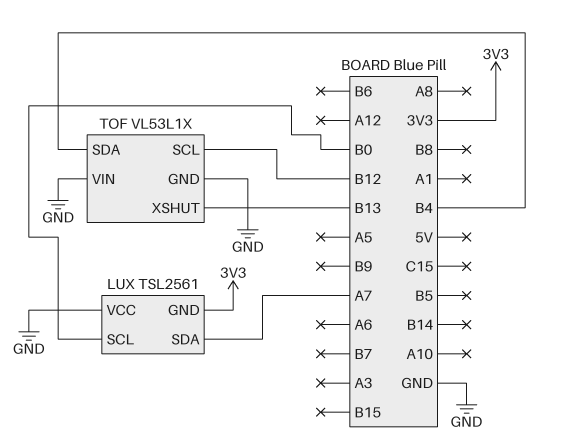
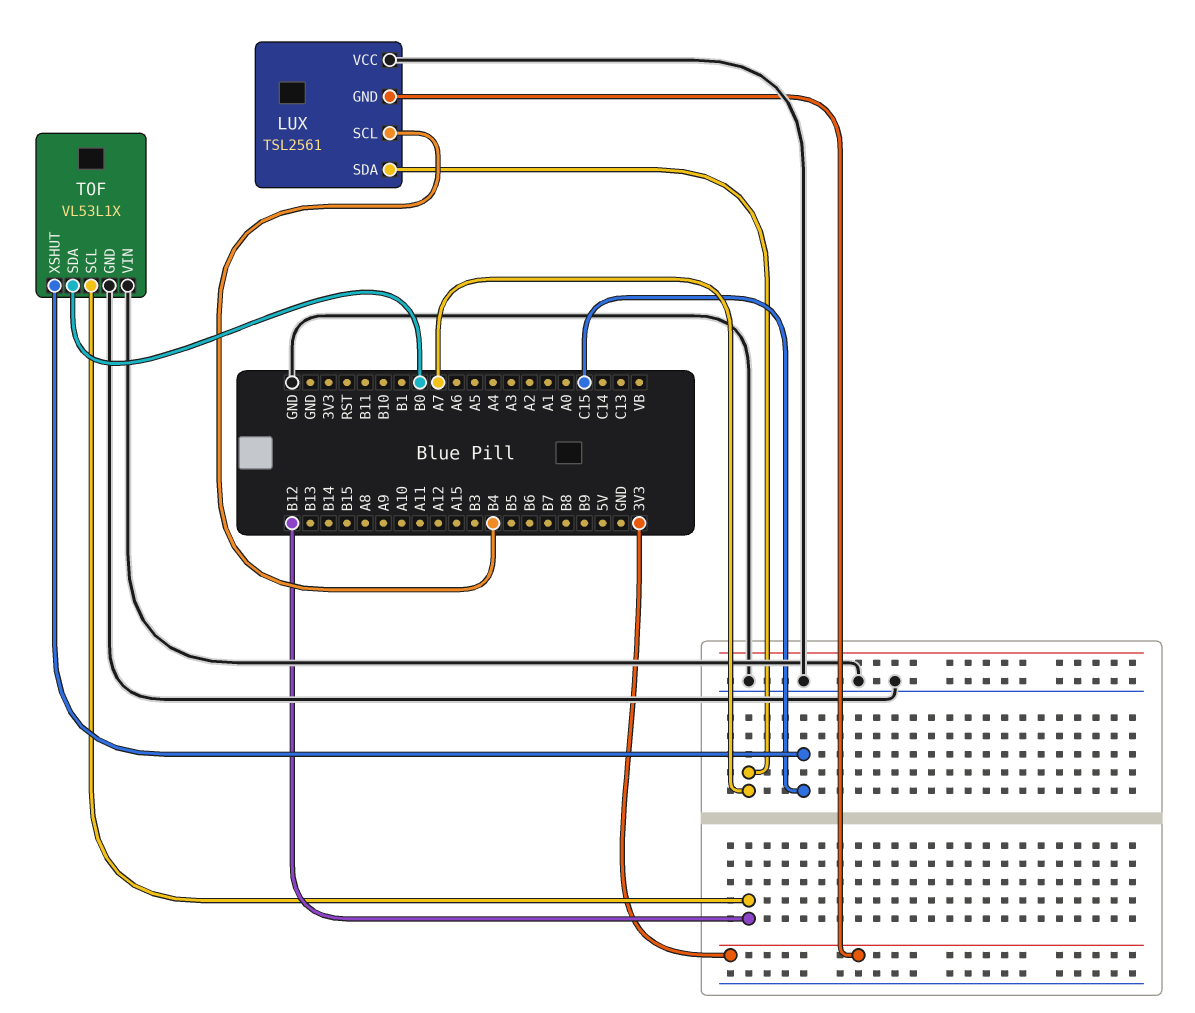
LUX pin SCL: B0 -> B4
TOF pin SDA: B4 -> B0
TOF pin XSHUT: B13 -> C15

